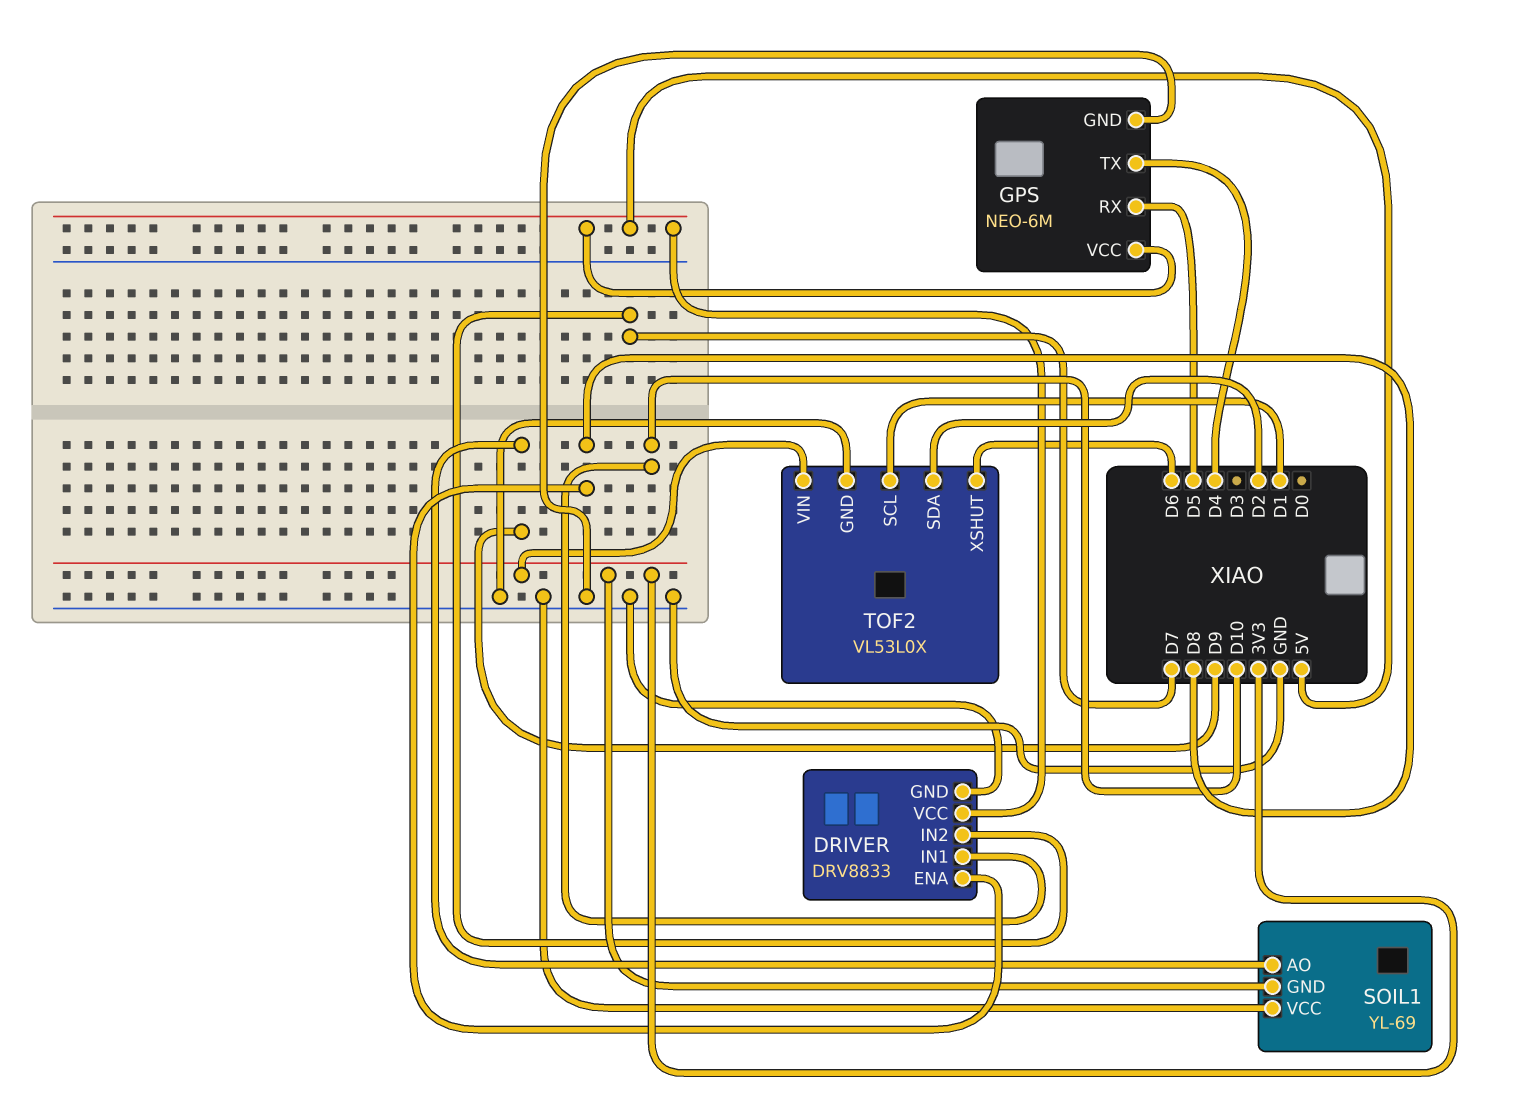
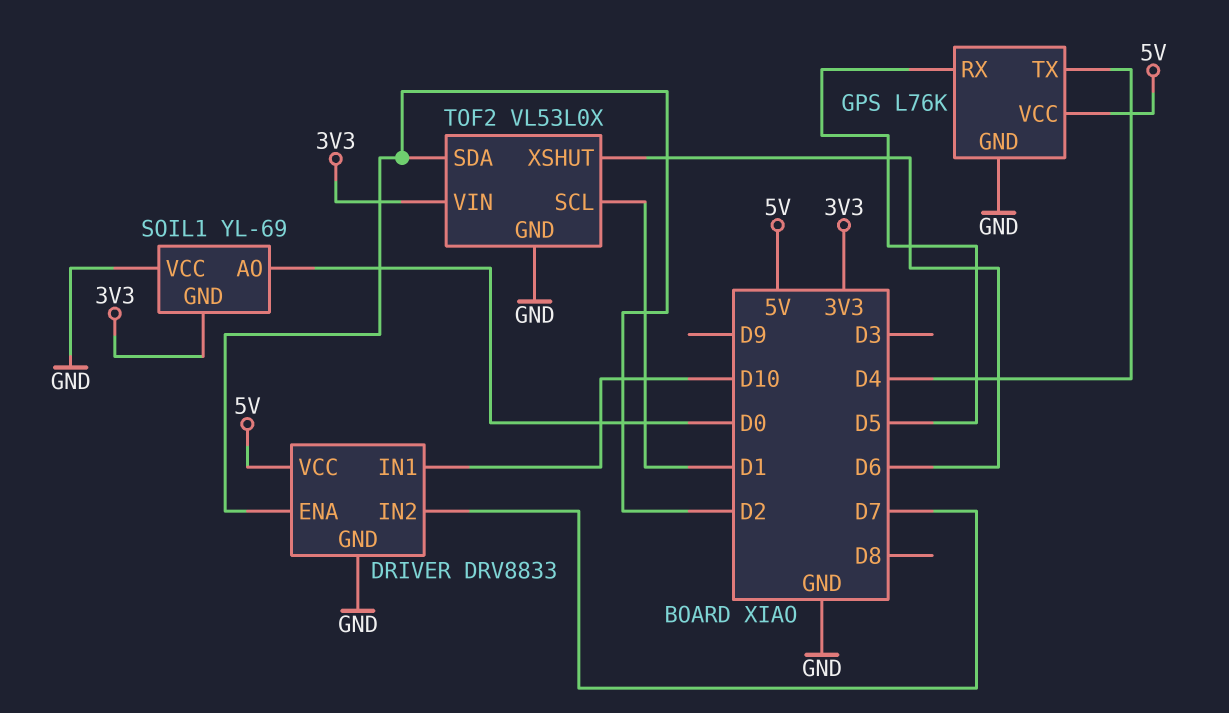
DRIVER pin ENA: D8 -> D2
GPS: NEO-6M -> L76K
SOIL1 pin AO: D9 -> D0

